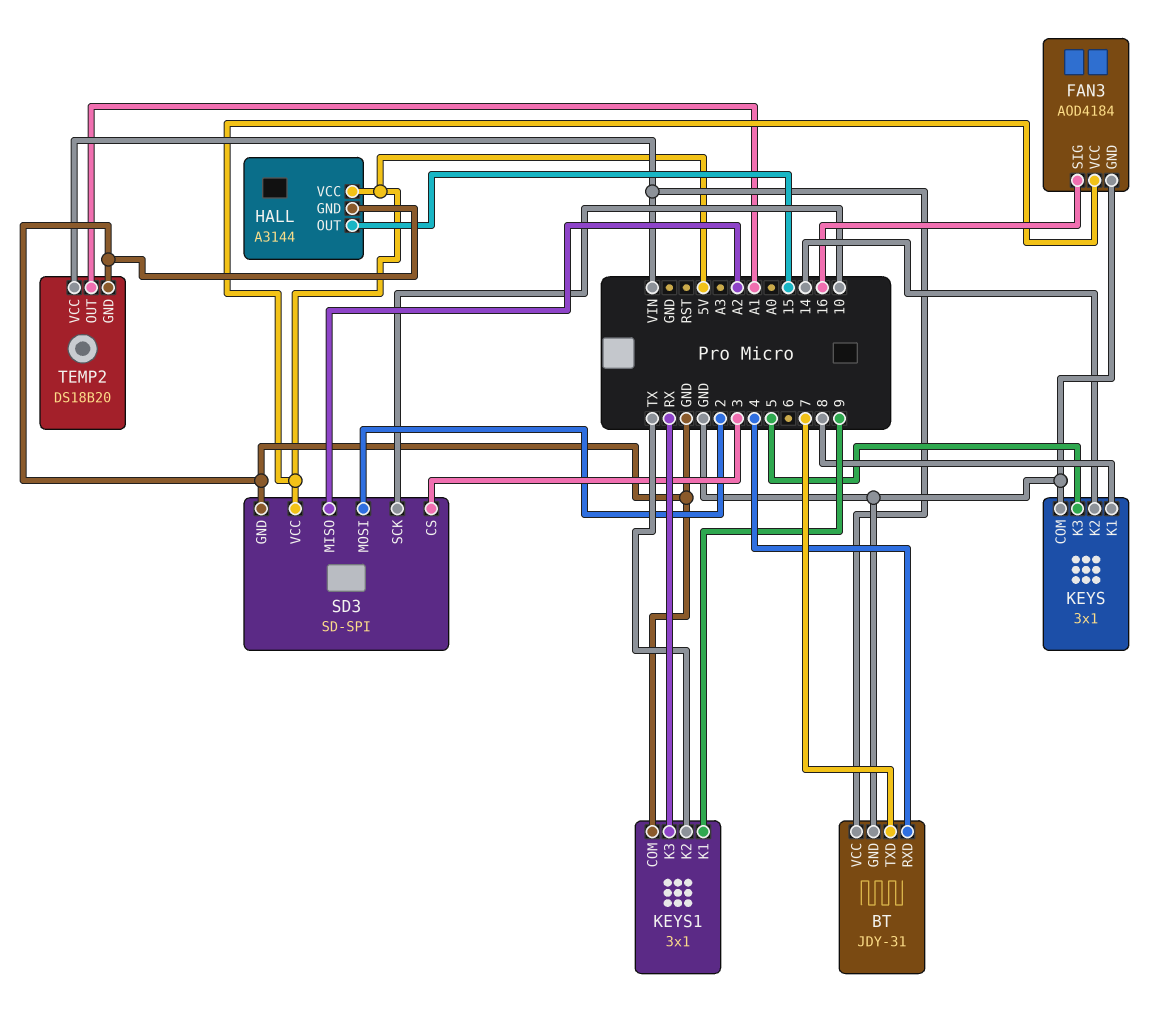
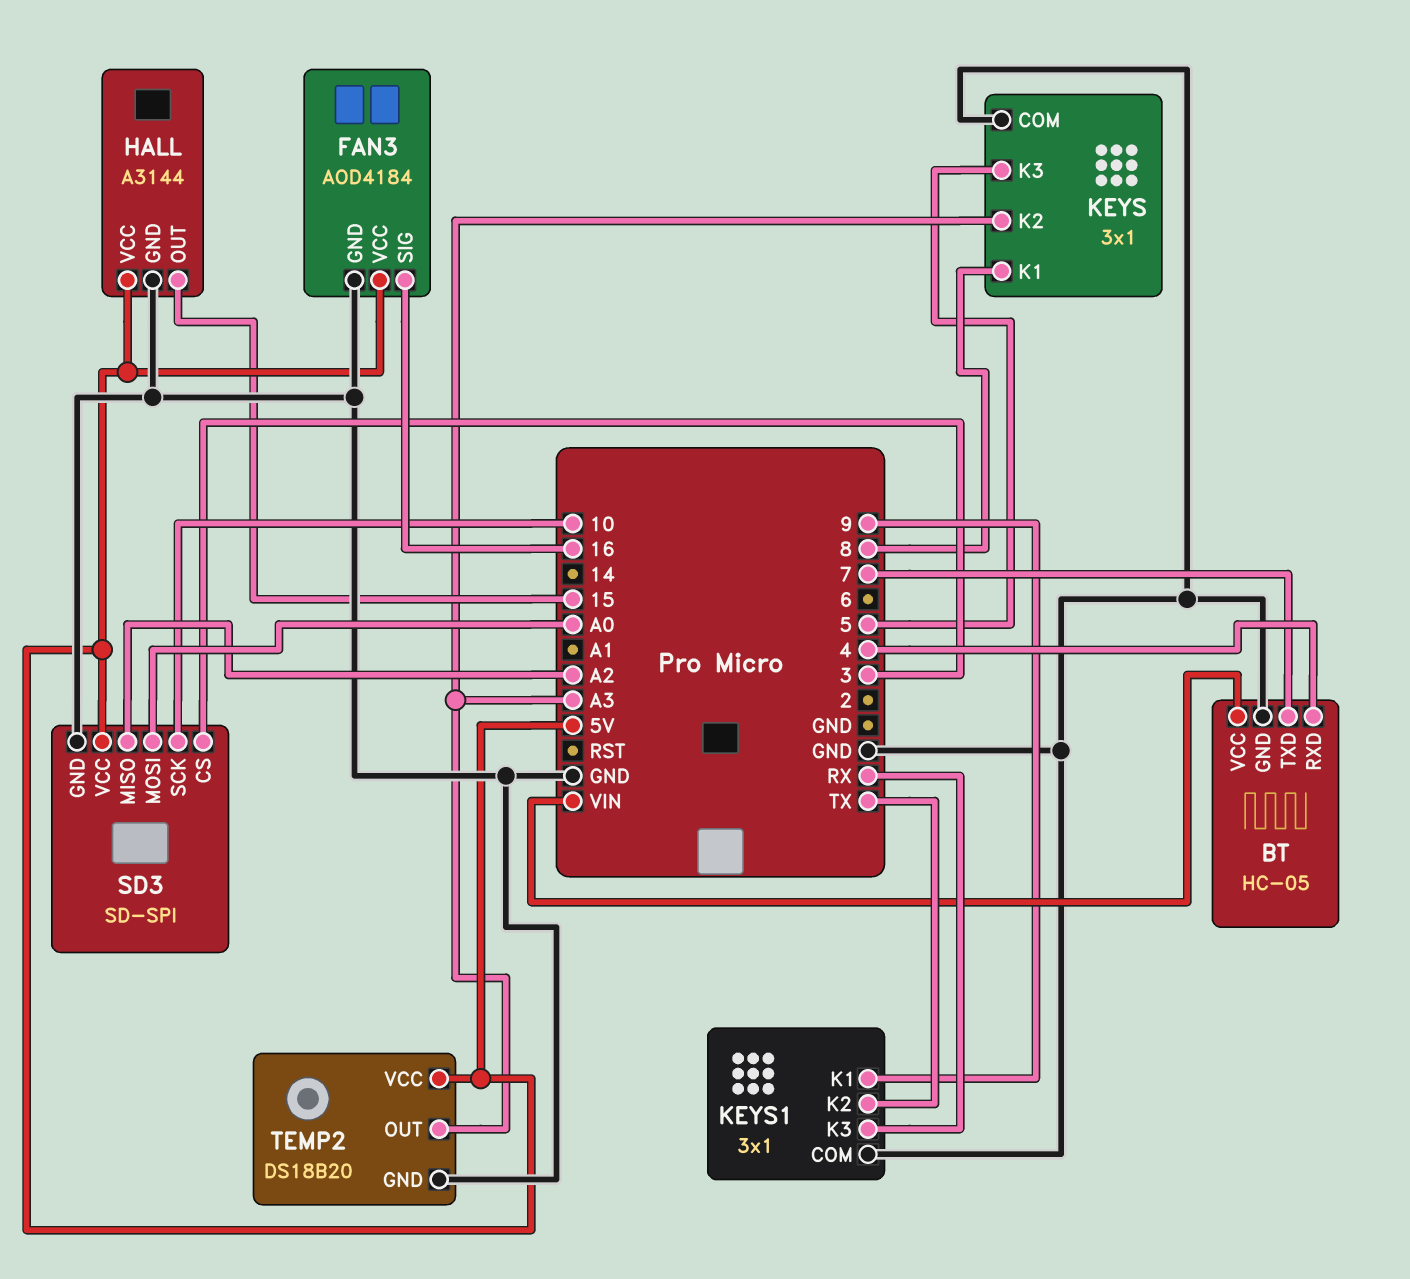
BT: JDY-31 -> HC-05
KEYS pin K2: 14 -> A3
SD3 pin MOSI: 2 -> A0
TEMP2 pin OUT: A1 -> A3
TEMP2 pin VCC: VIN -> 5V

